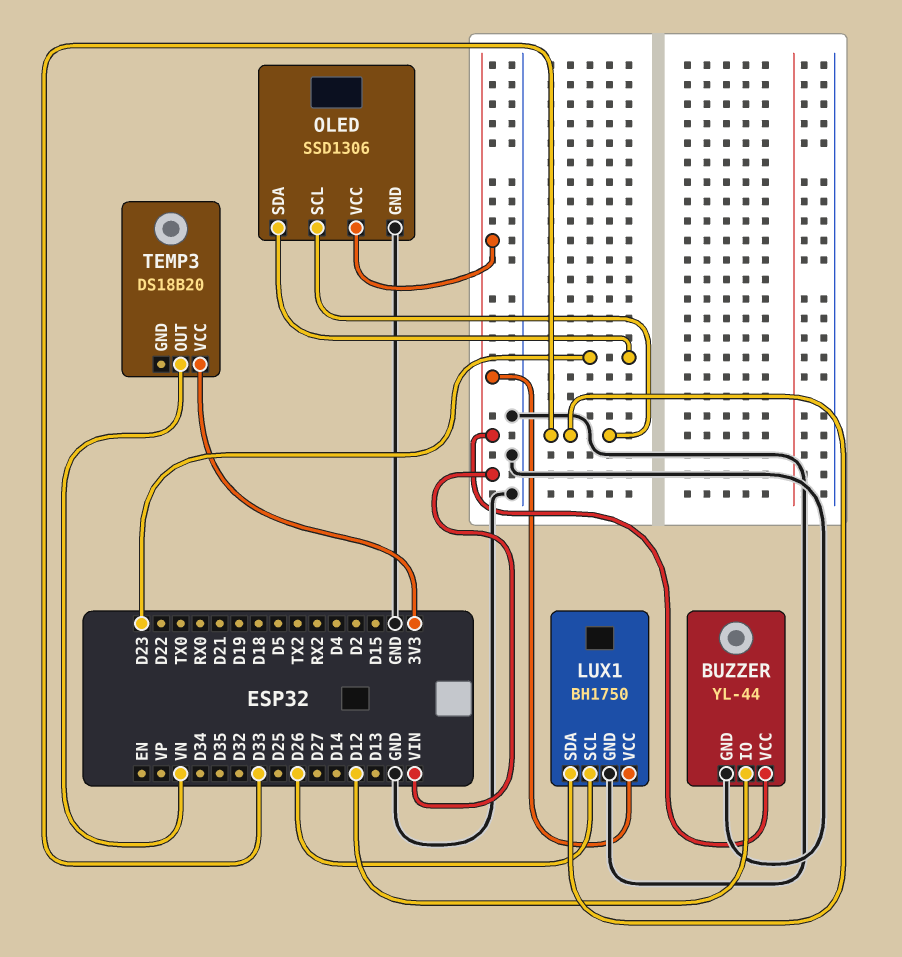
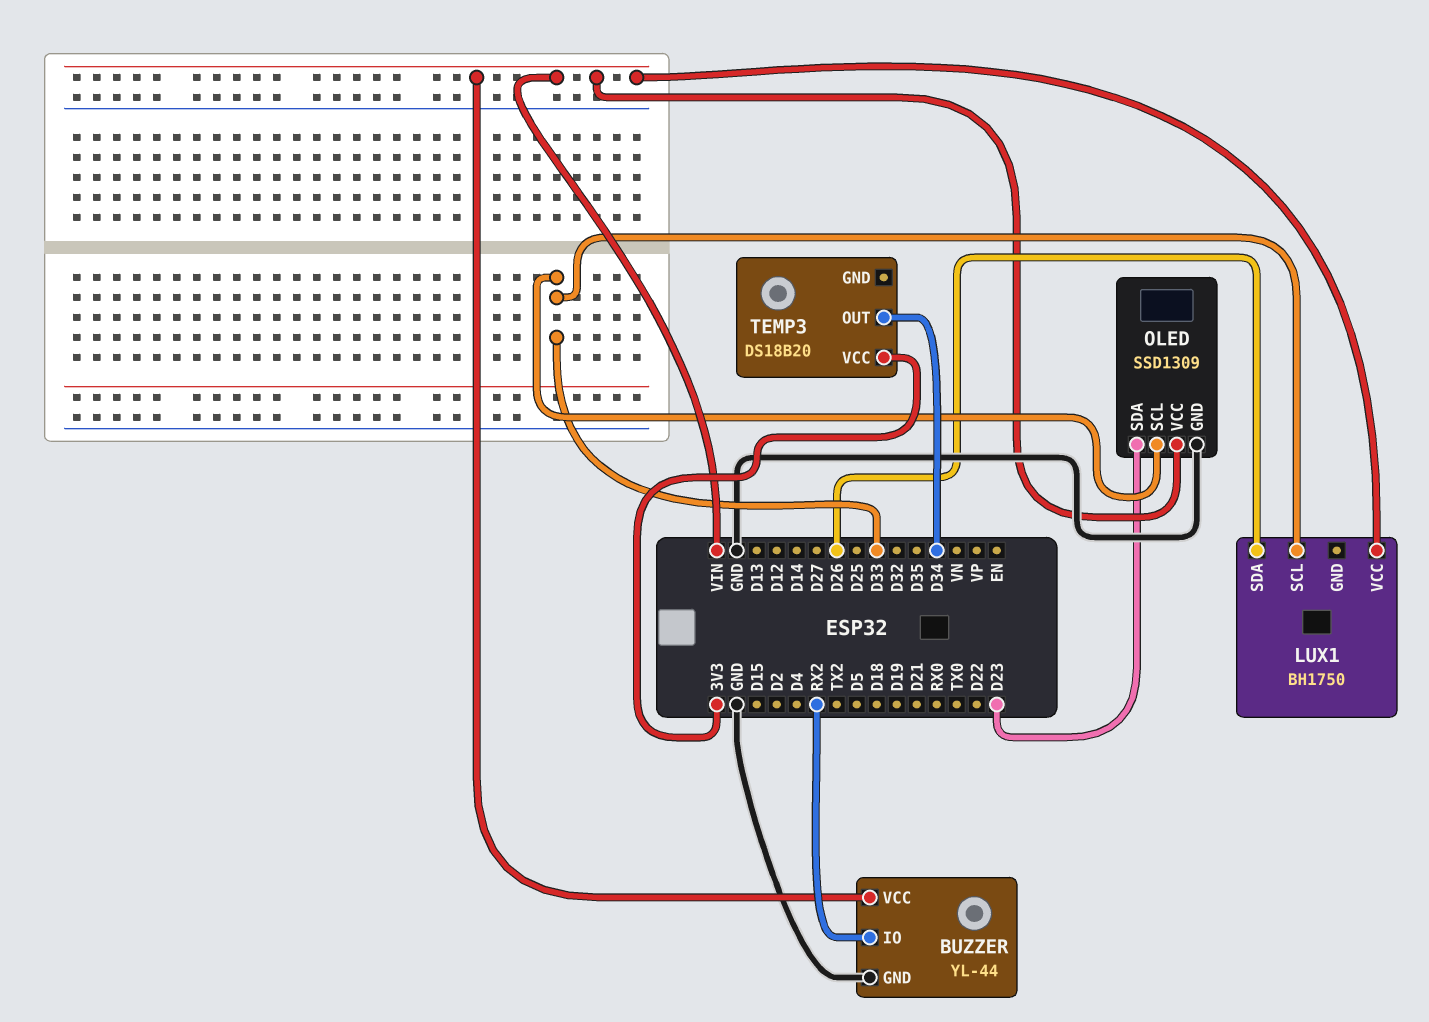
BUZZER pin IO: D12 -> RX2
LUX1 pin GND: GND -> none
LUX1 pin SCL: D26 -> D33
LUX1 pin SDA: D33 -> D26
OLED: SSD1306 -> SSD1309
TEMP3 pin OUT: VN -> D34

